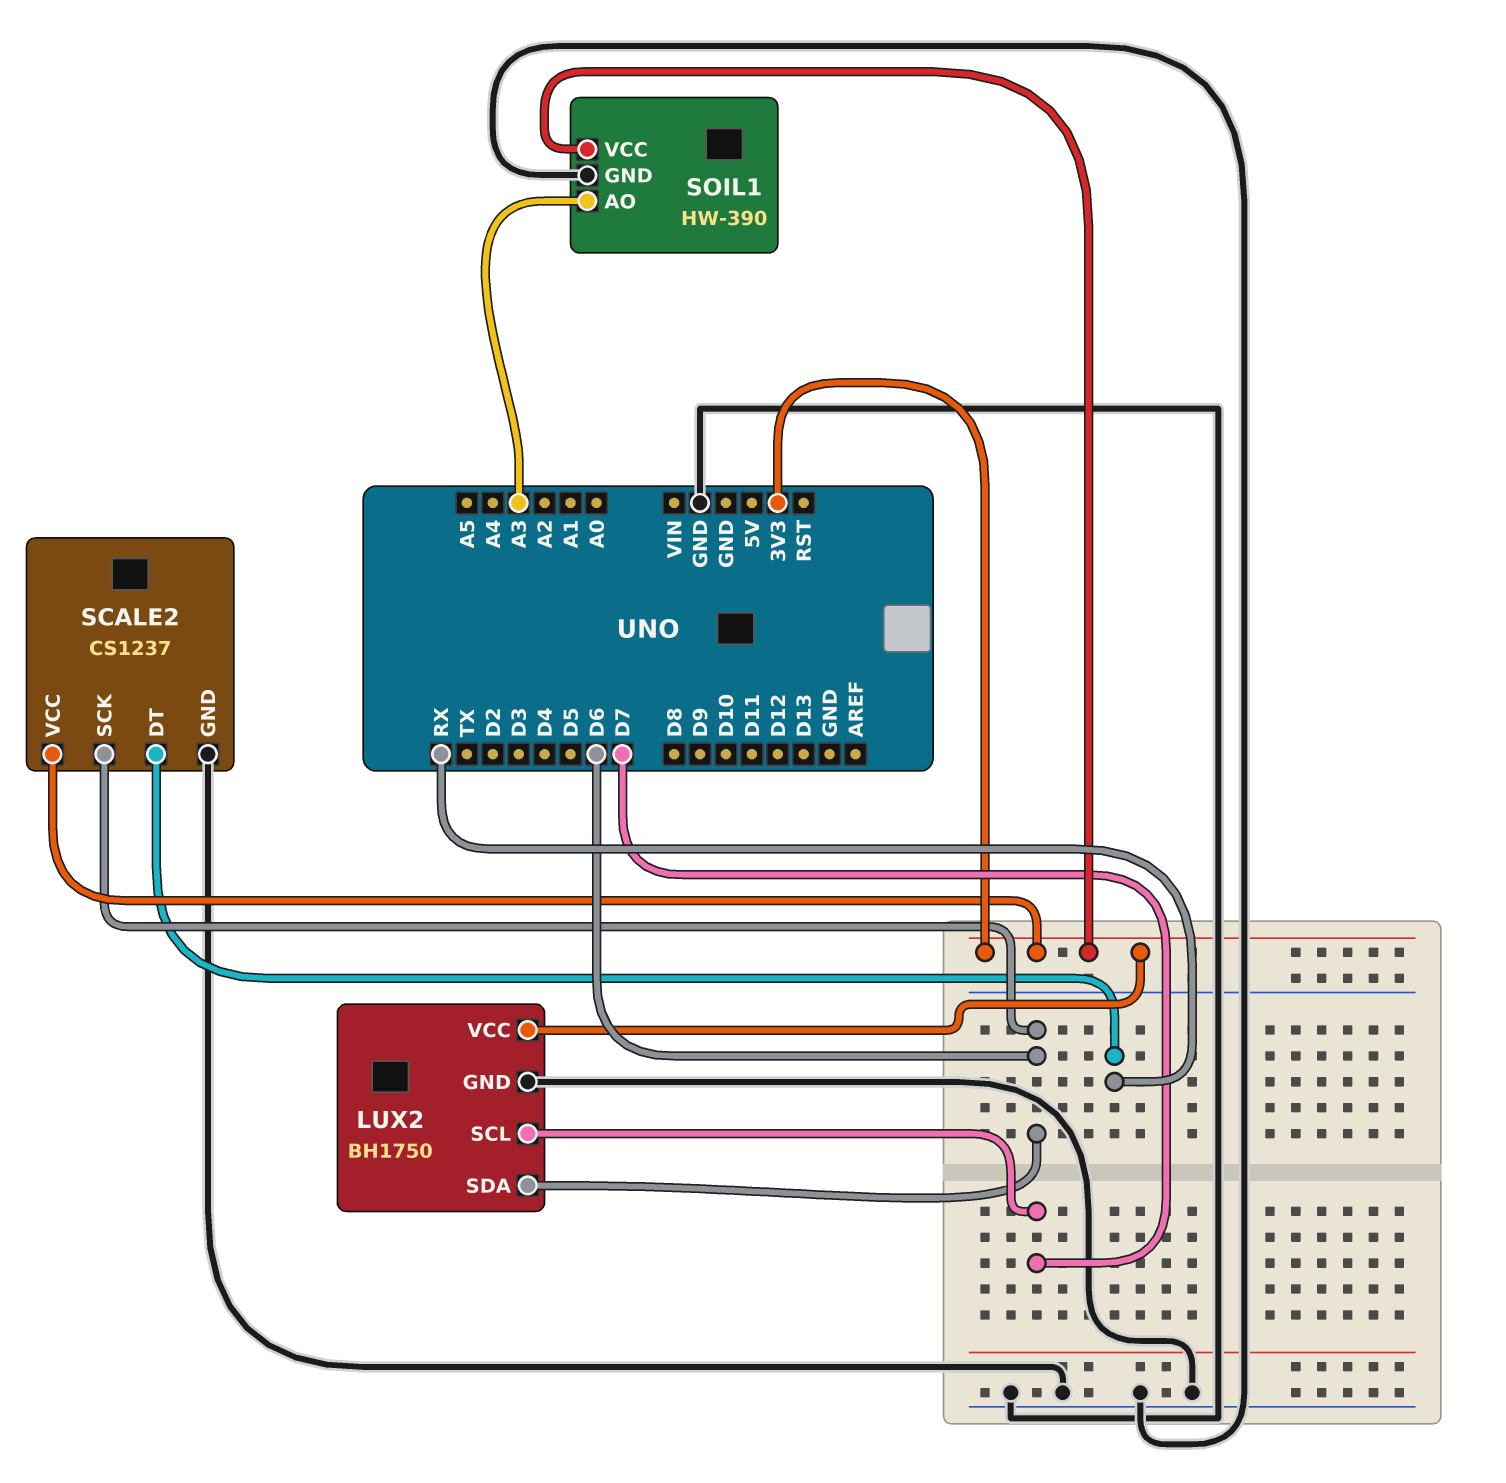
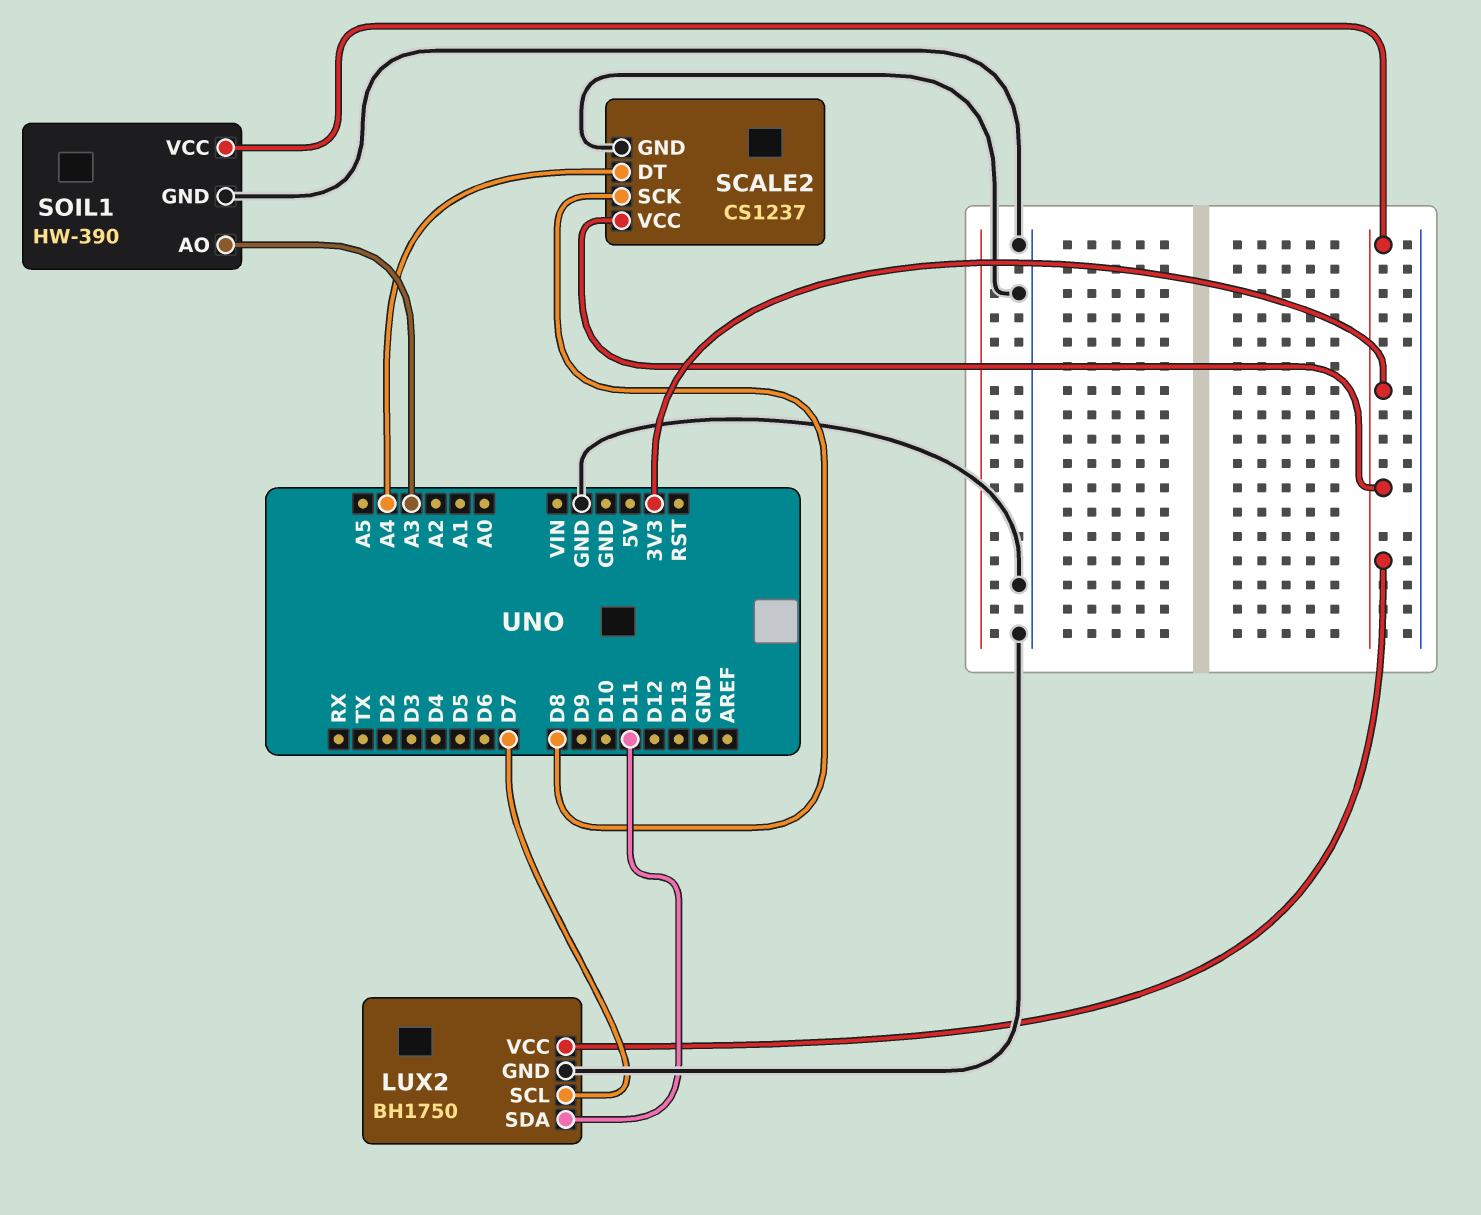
LUX2 pin SDA: D6 -> D11
SCALE2 pin DT: RX -> A4
SCALE2 pin SCK: D6 -> D8

